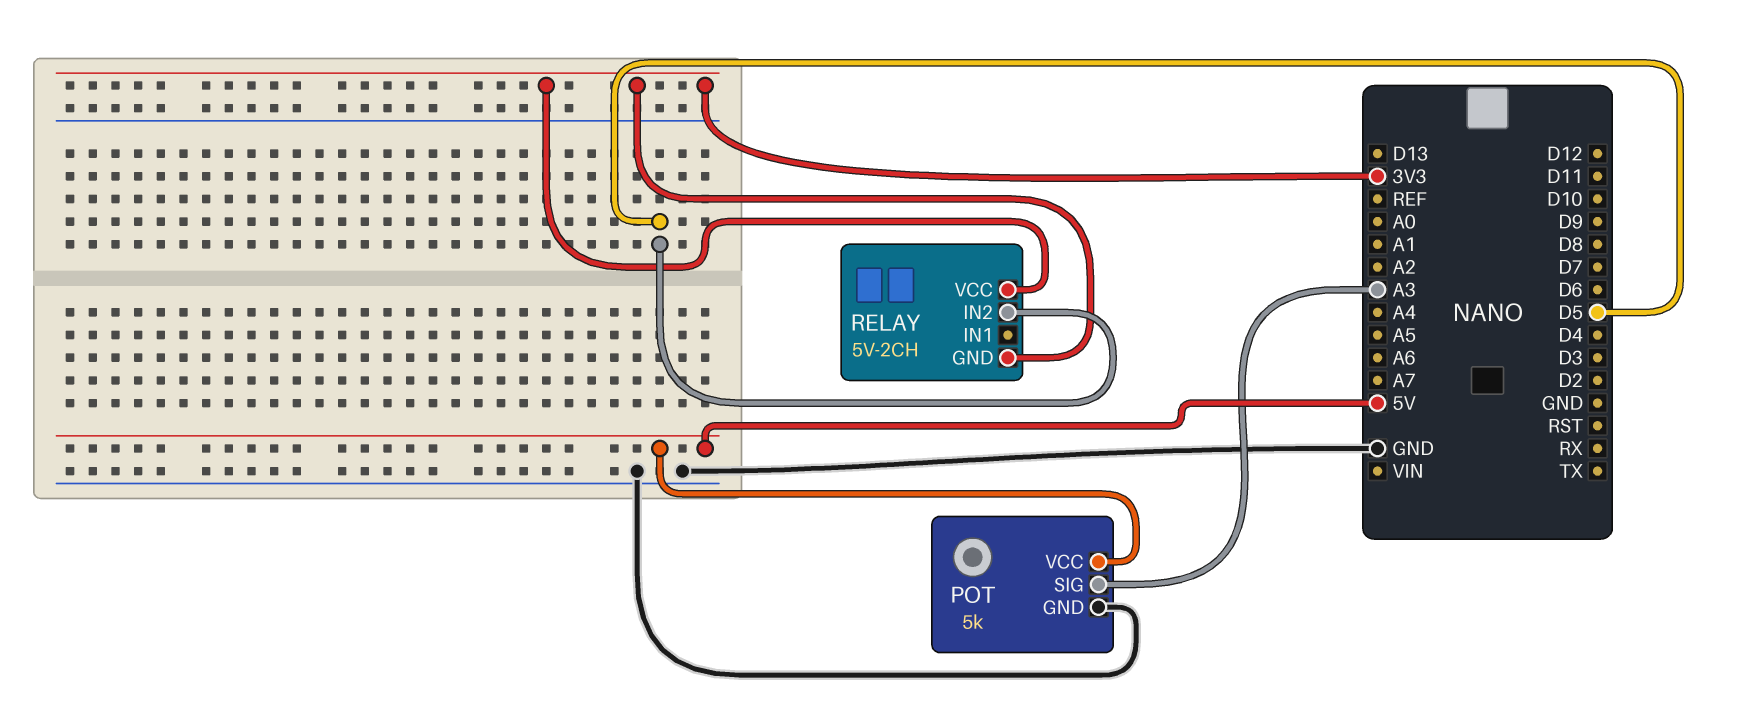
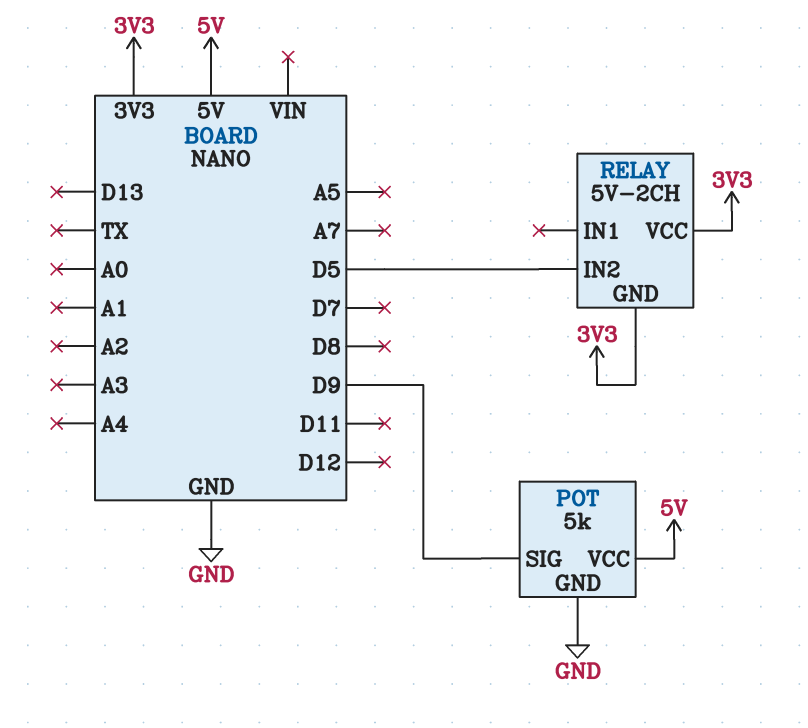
POT pin SIG: A3 -> D9

